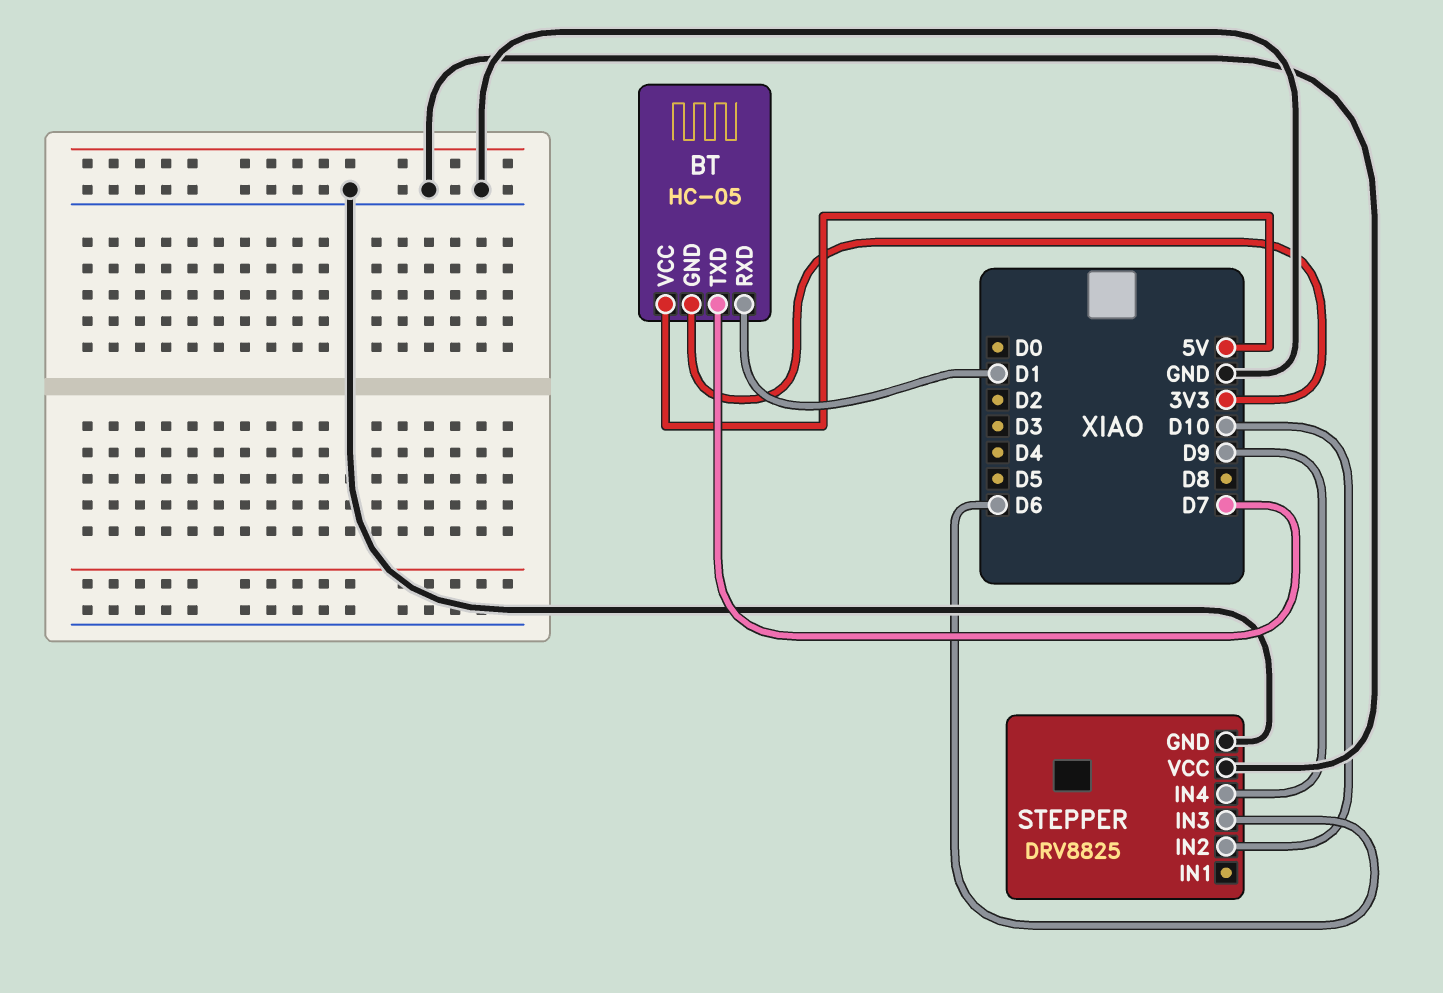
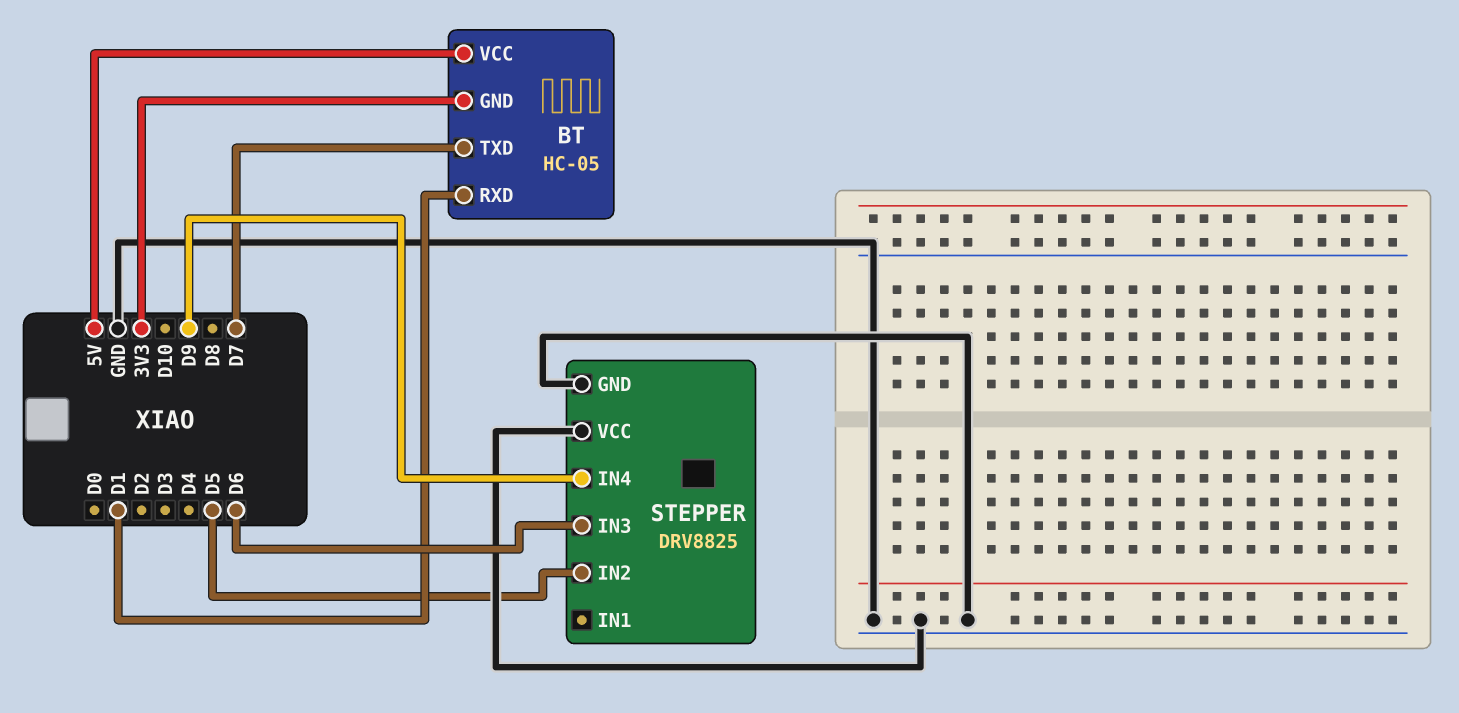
STEPPER pin IN2: D10 -> D5

